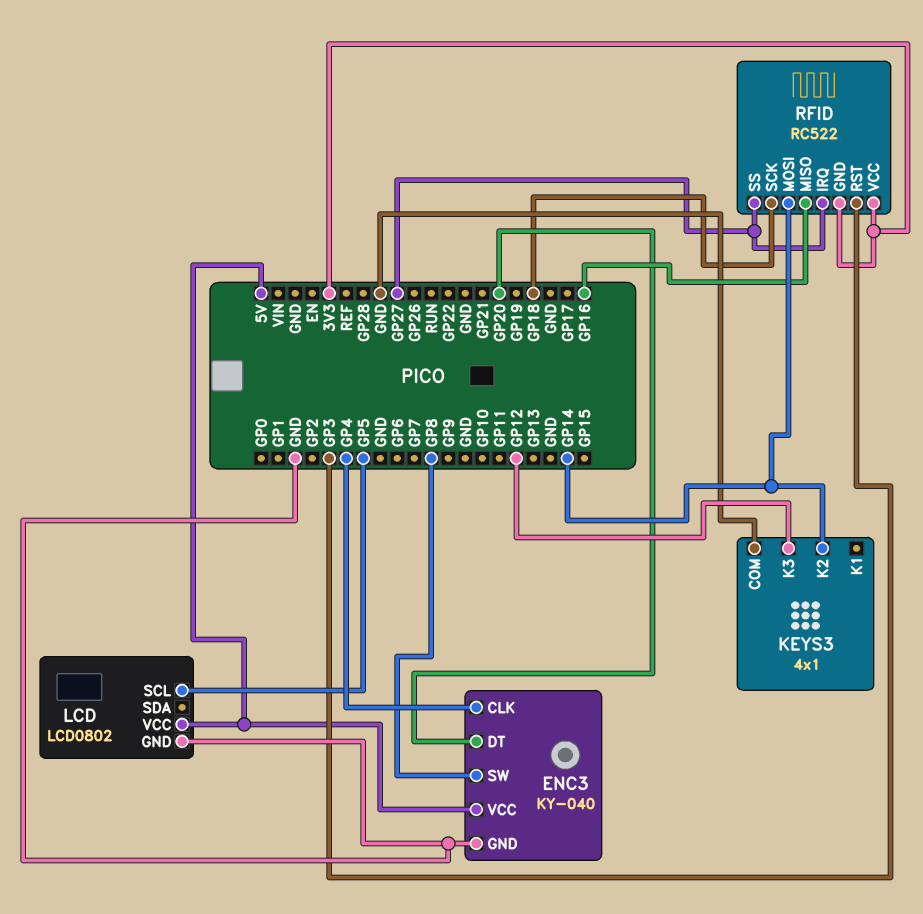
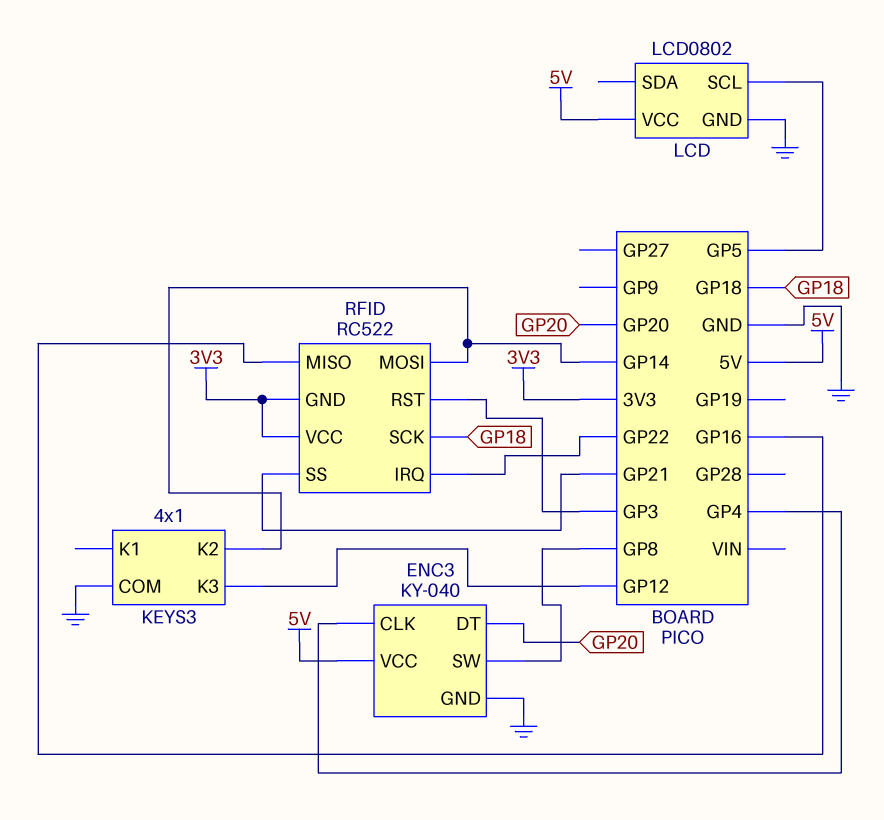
RFID pin IRQ: GP27 -> GP22
RFID pin SS: GP27 -> GP21

